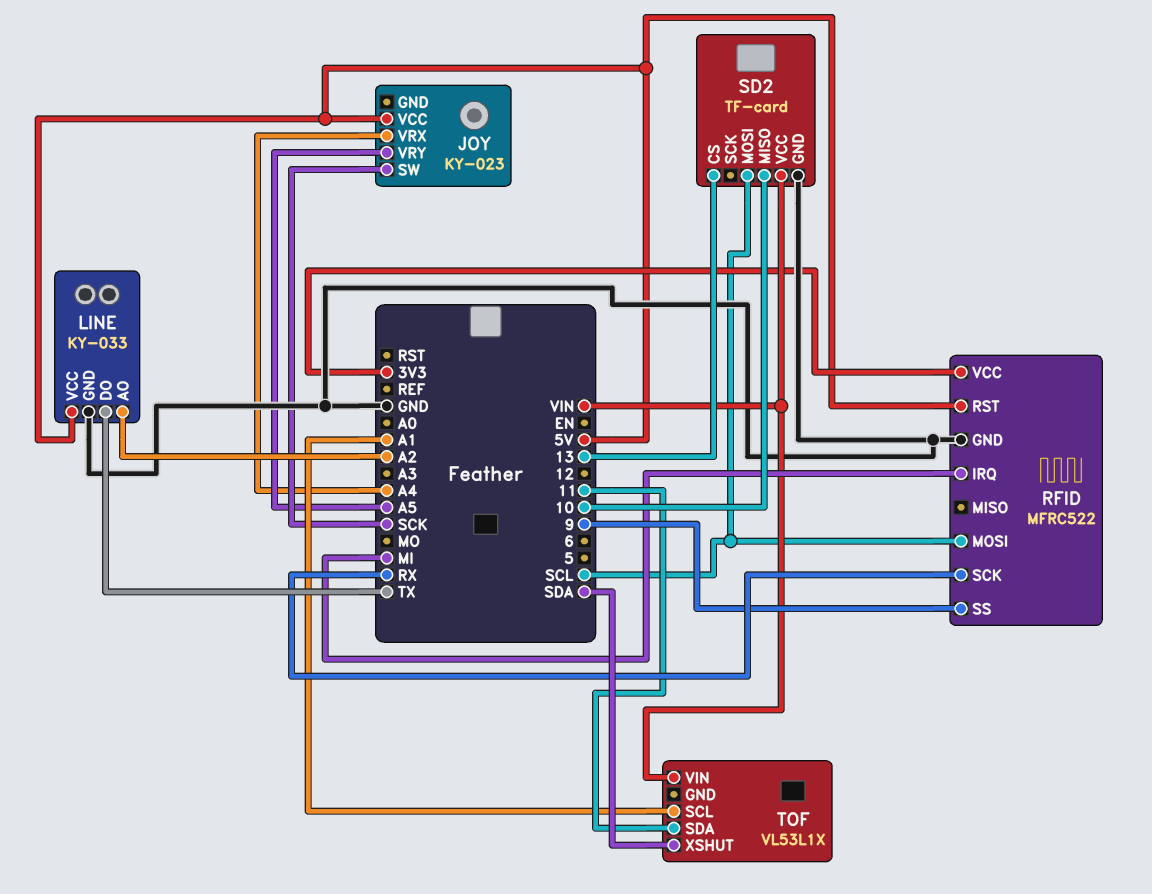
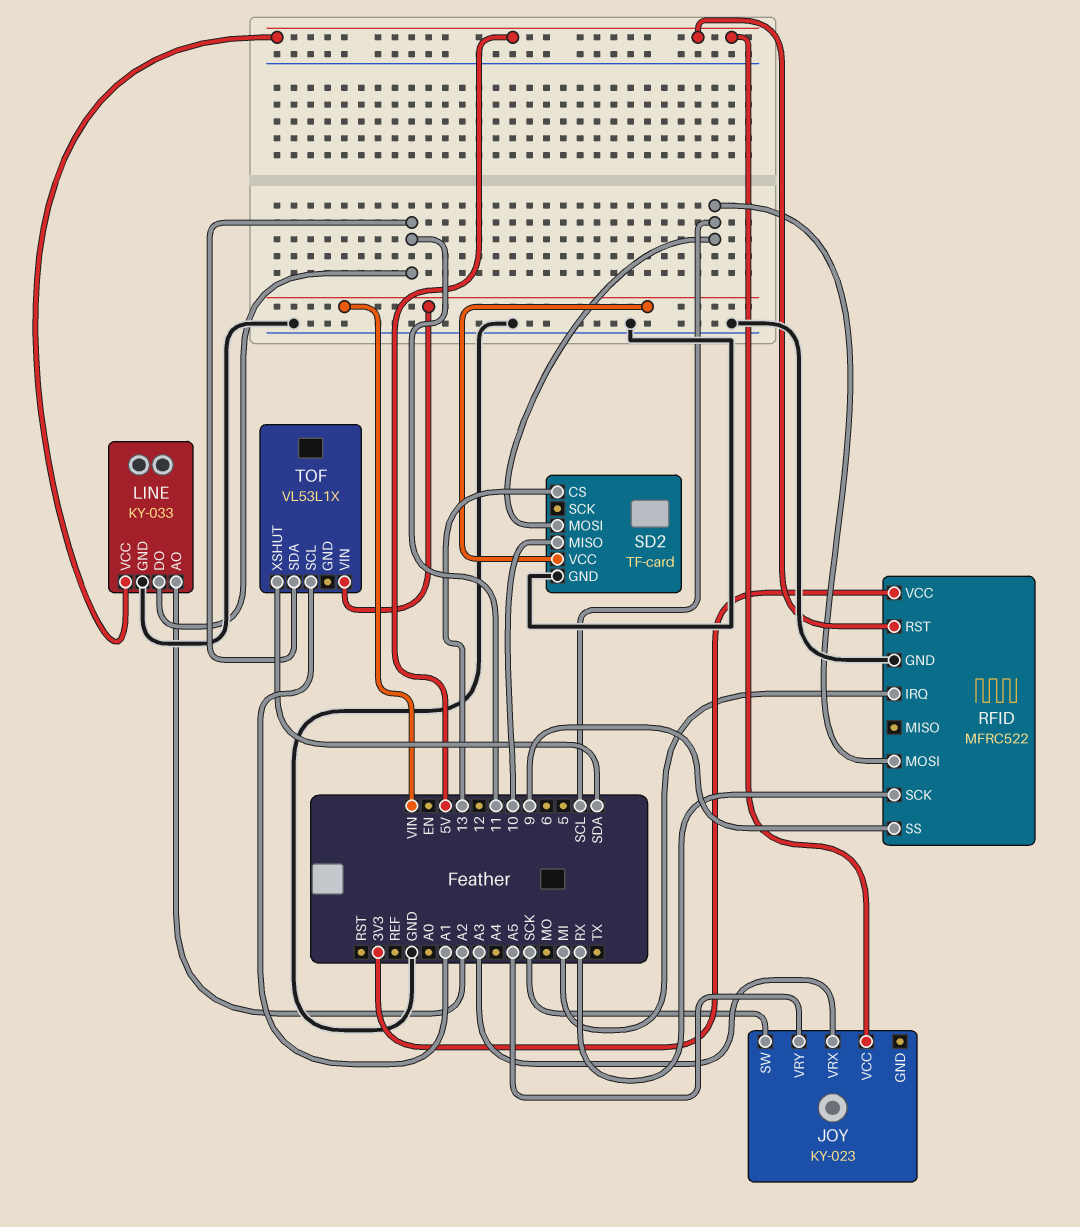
JOY pin VRX: A4 -> A3
LINE pin DO: TX -> 11

